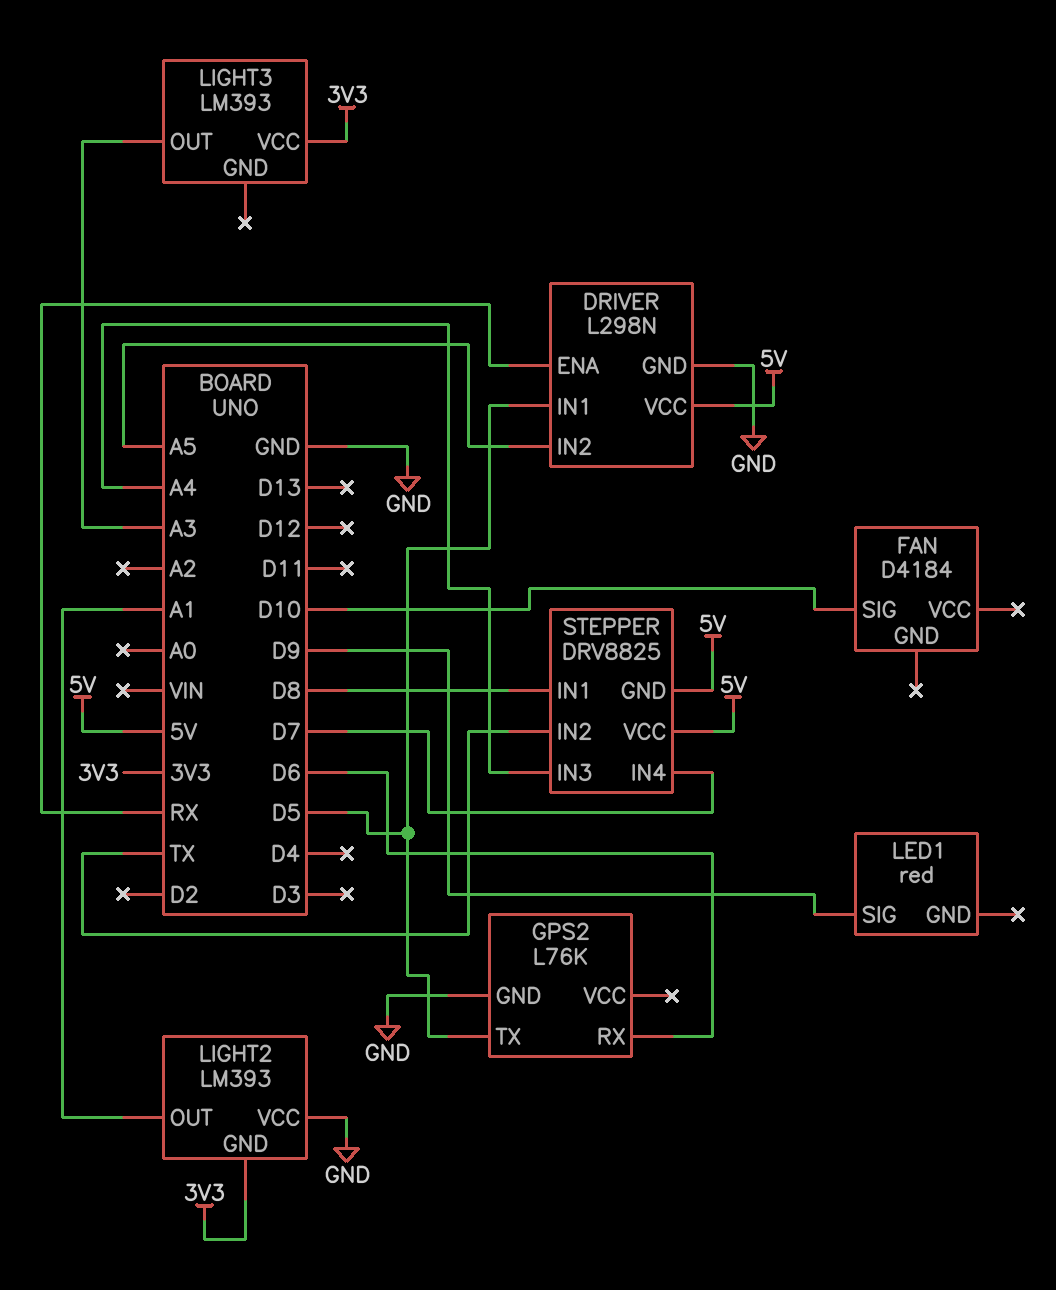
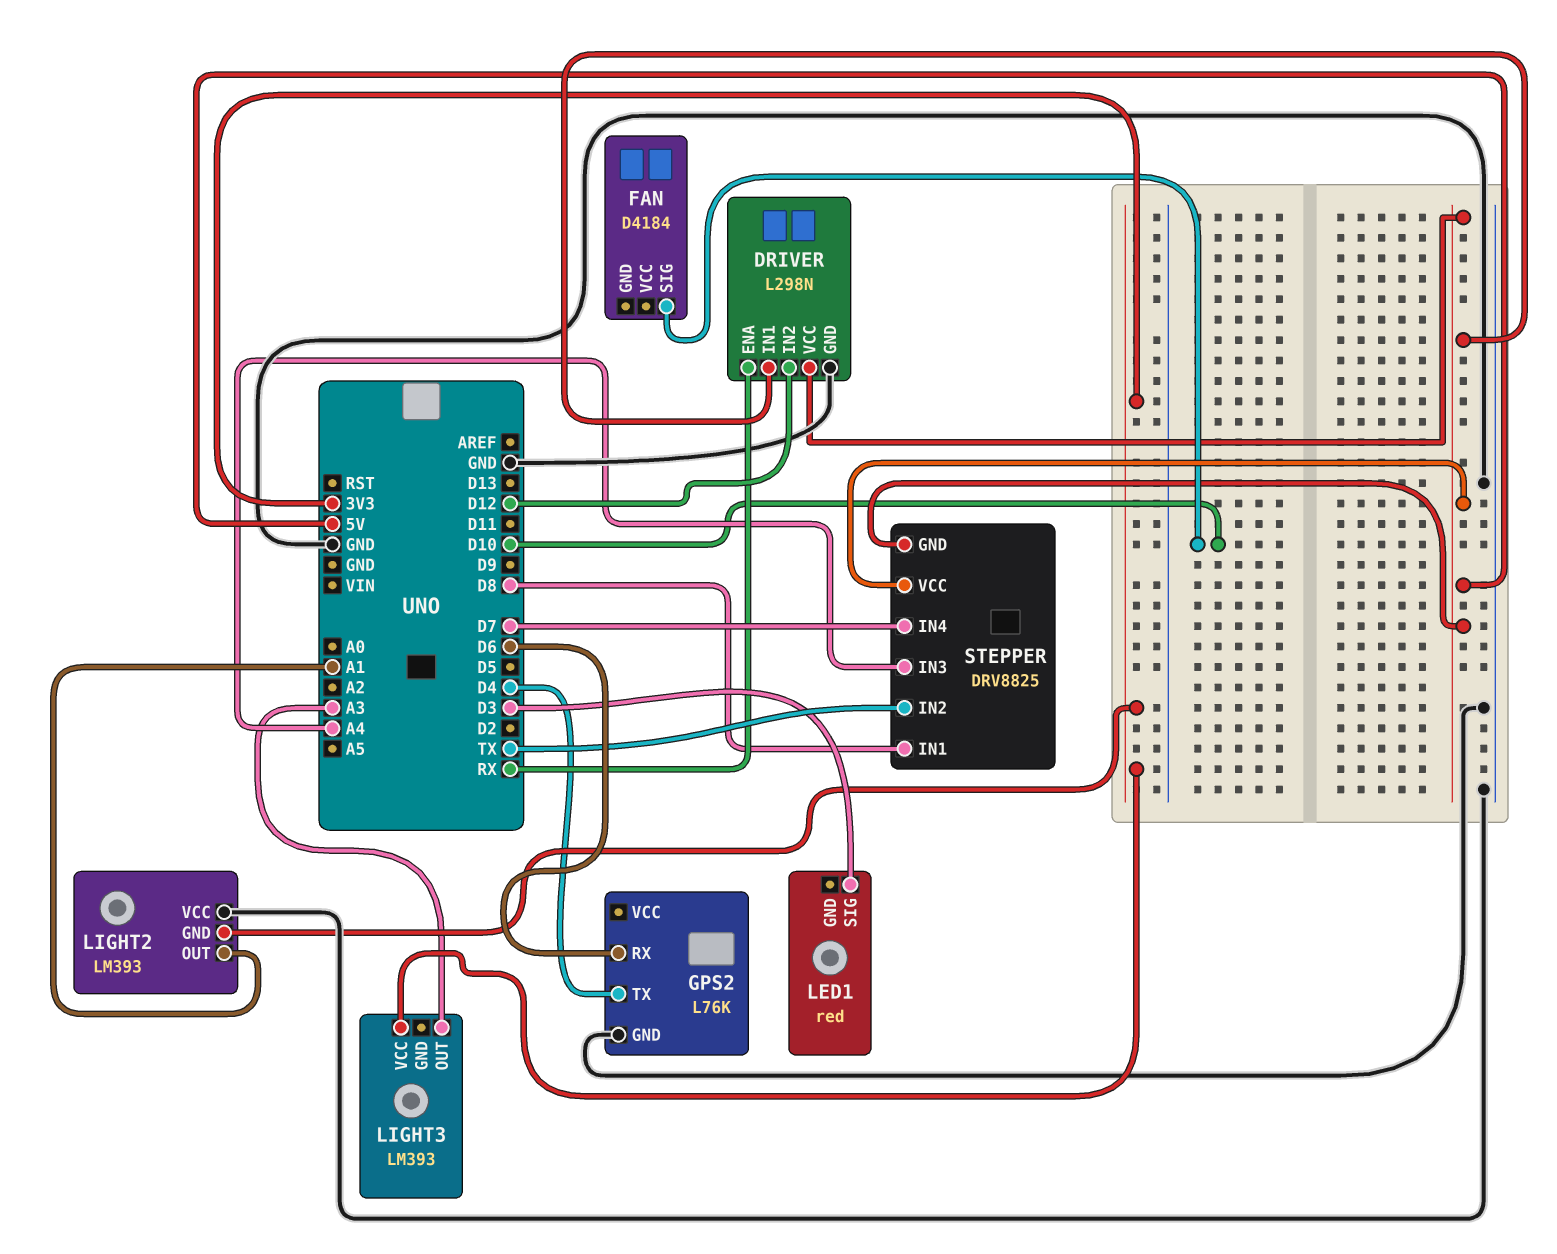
DRIVER pin IN1: D5 -> 5V
DRIVER pin IN2: A5 -> D12
GPS2 pin TX: D5 -> D4
LED1 pin SIG: D9 -> D3

